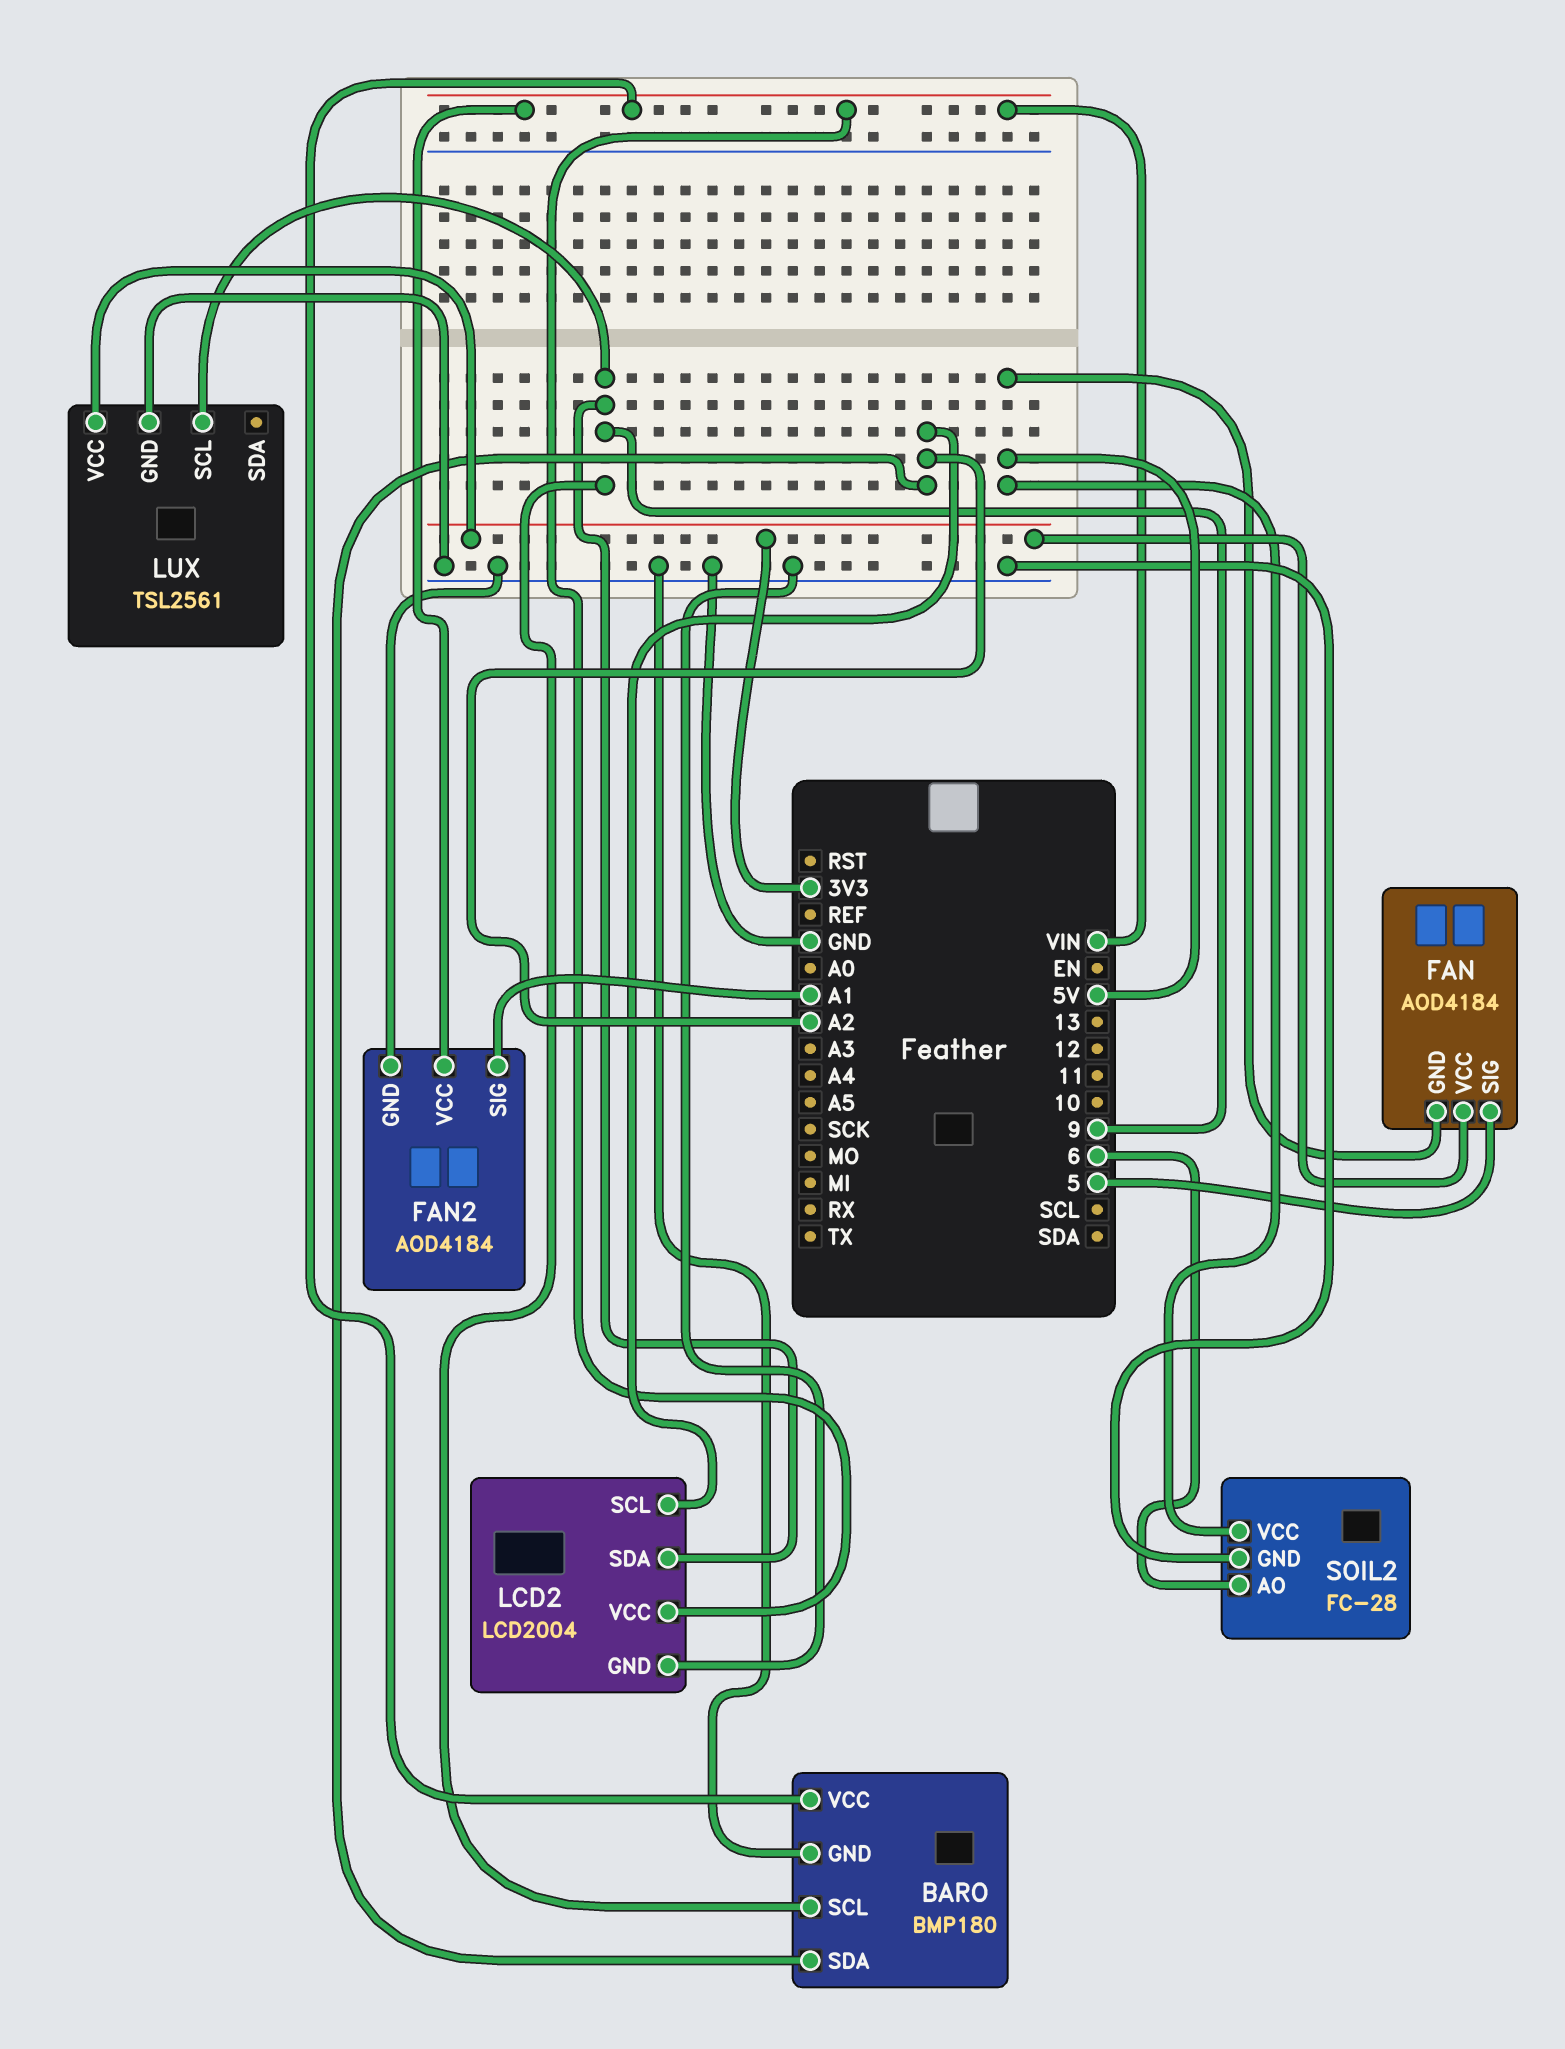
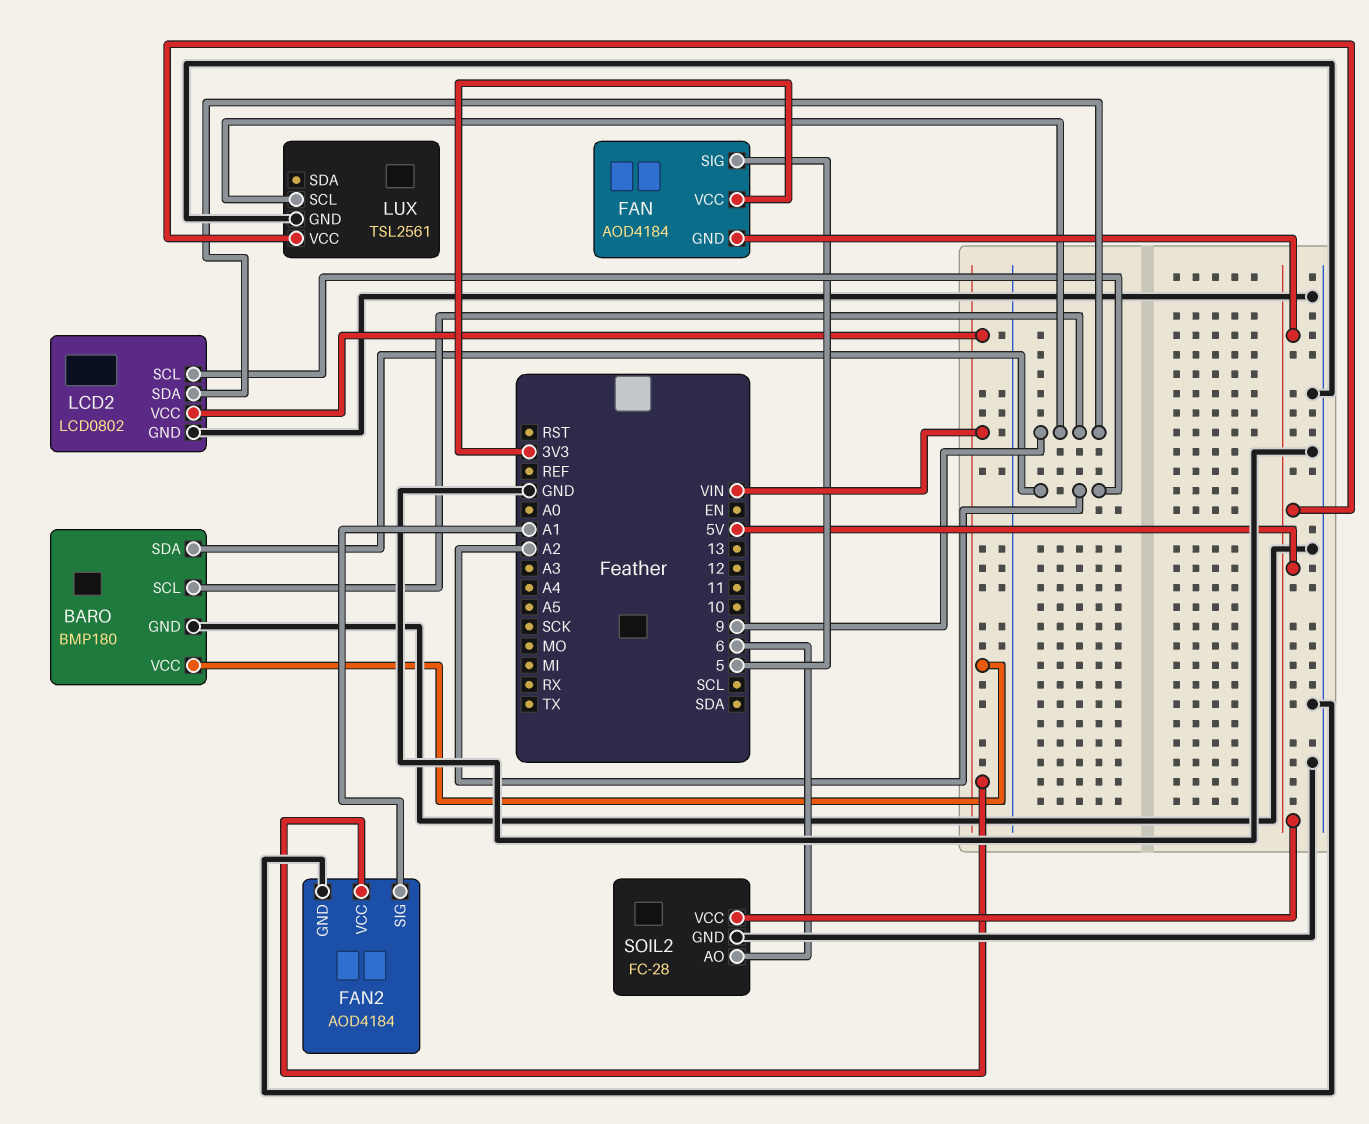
LCD2: LCD2004 -> LCD0802
LUX pin VCC: 3V3 -> 5V

